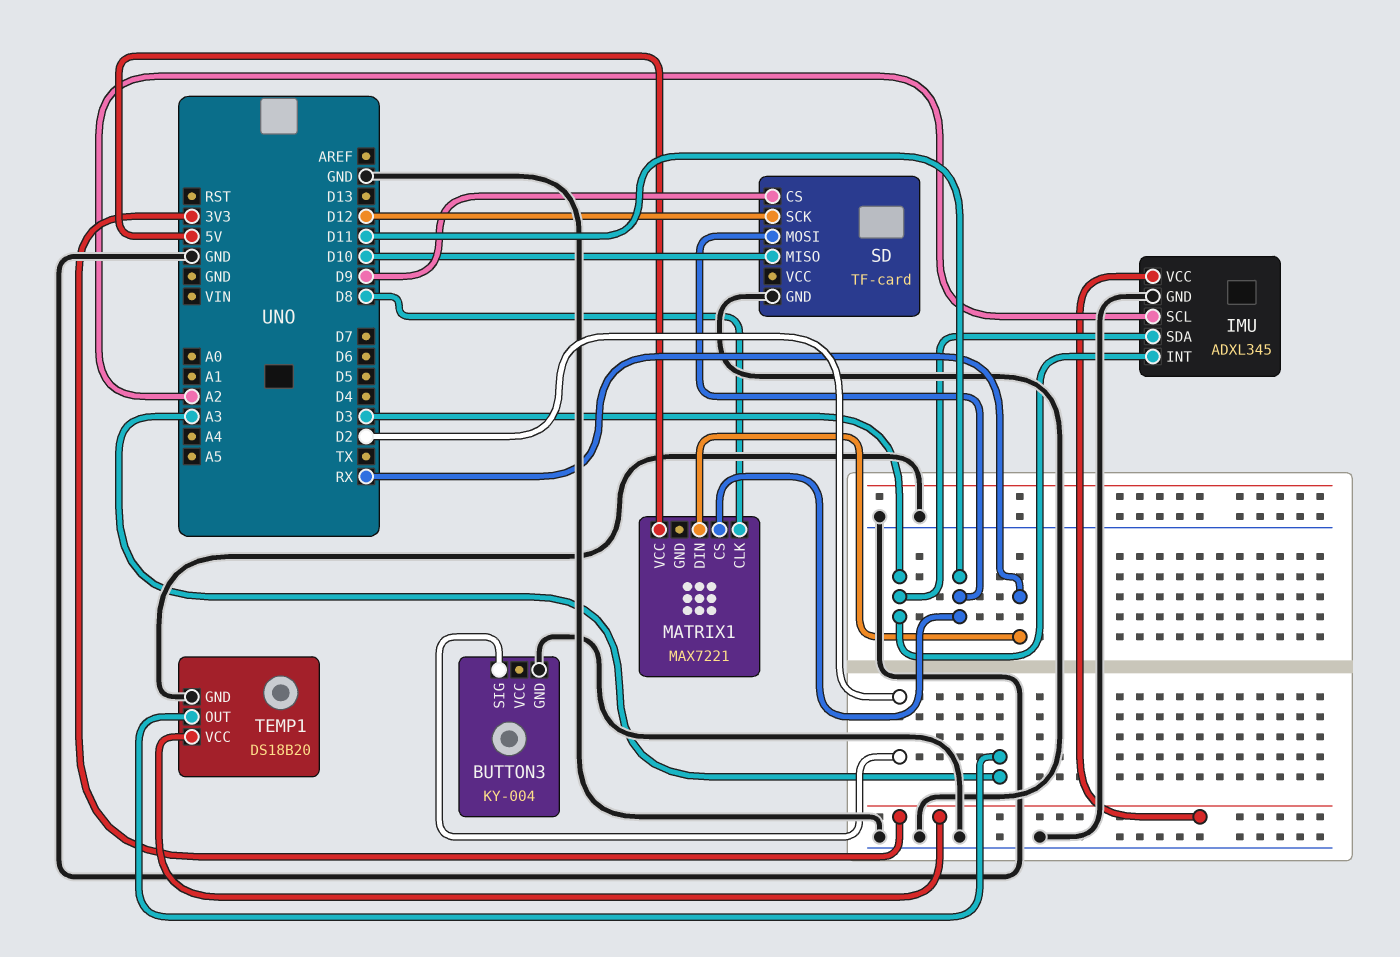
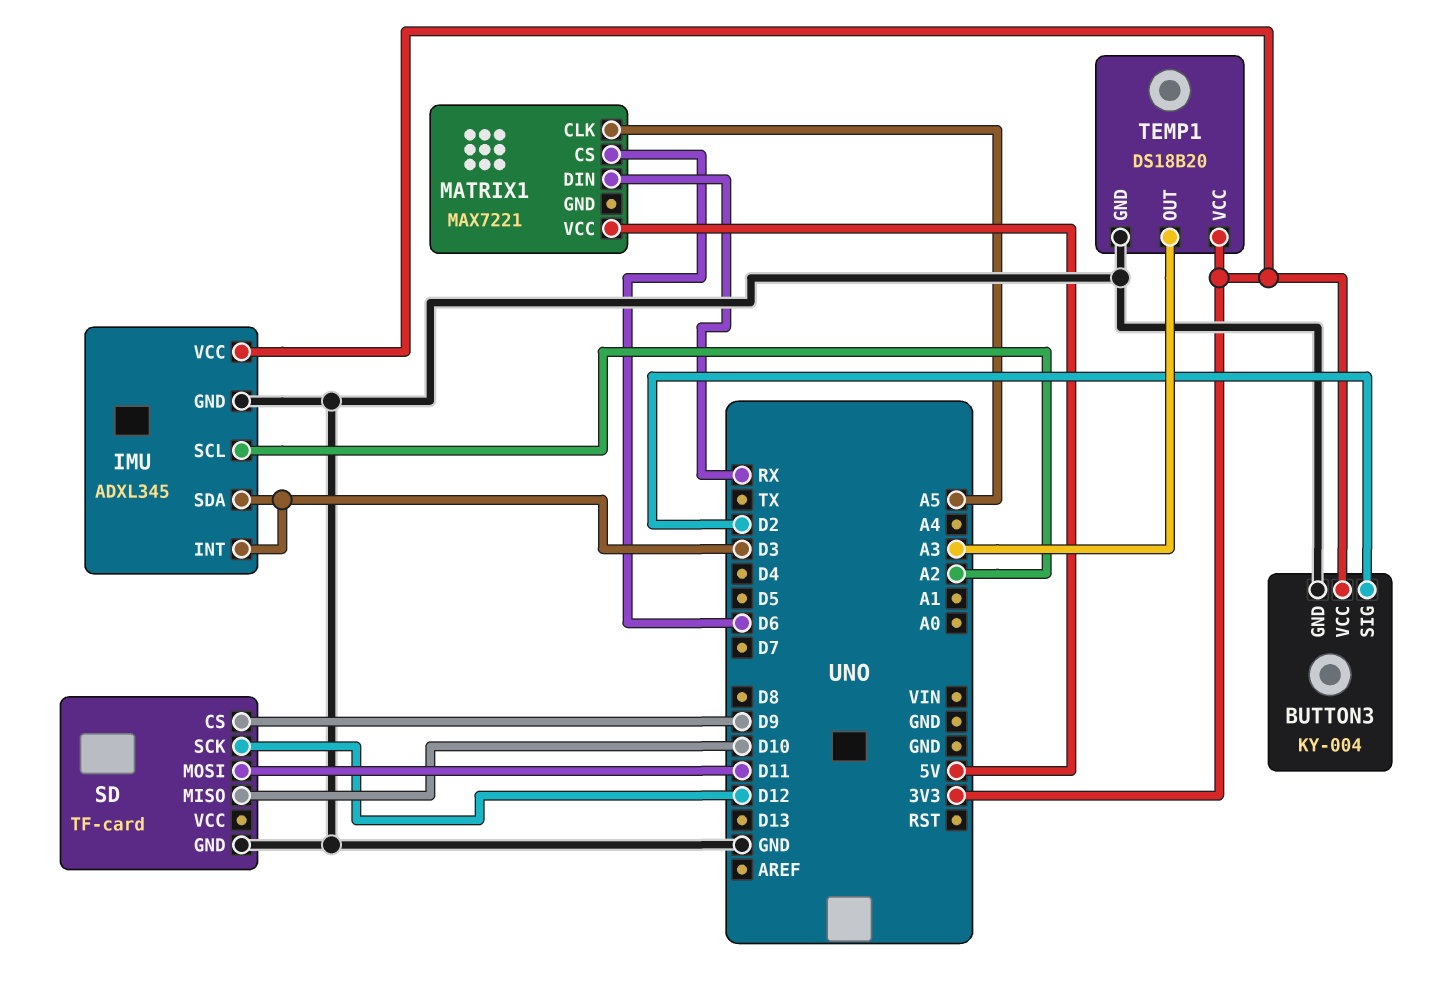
BUTTON3 pin VCC: none -> 3V3
MATRIX1 pin CLK: D8 -> A5
MATRIX1 pin CS: D11 -> D6

